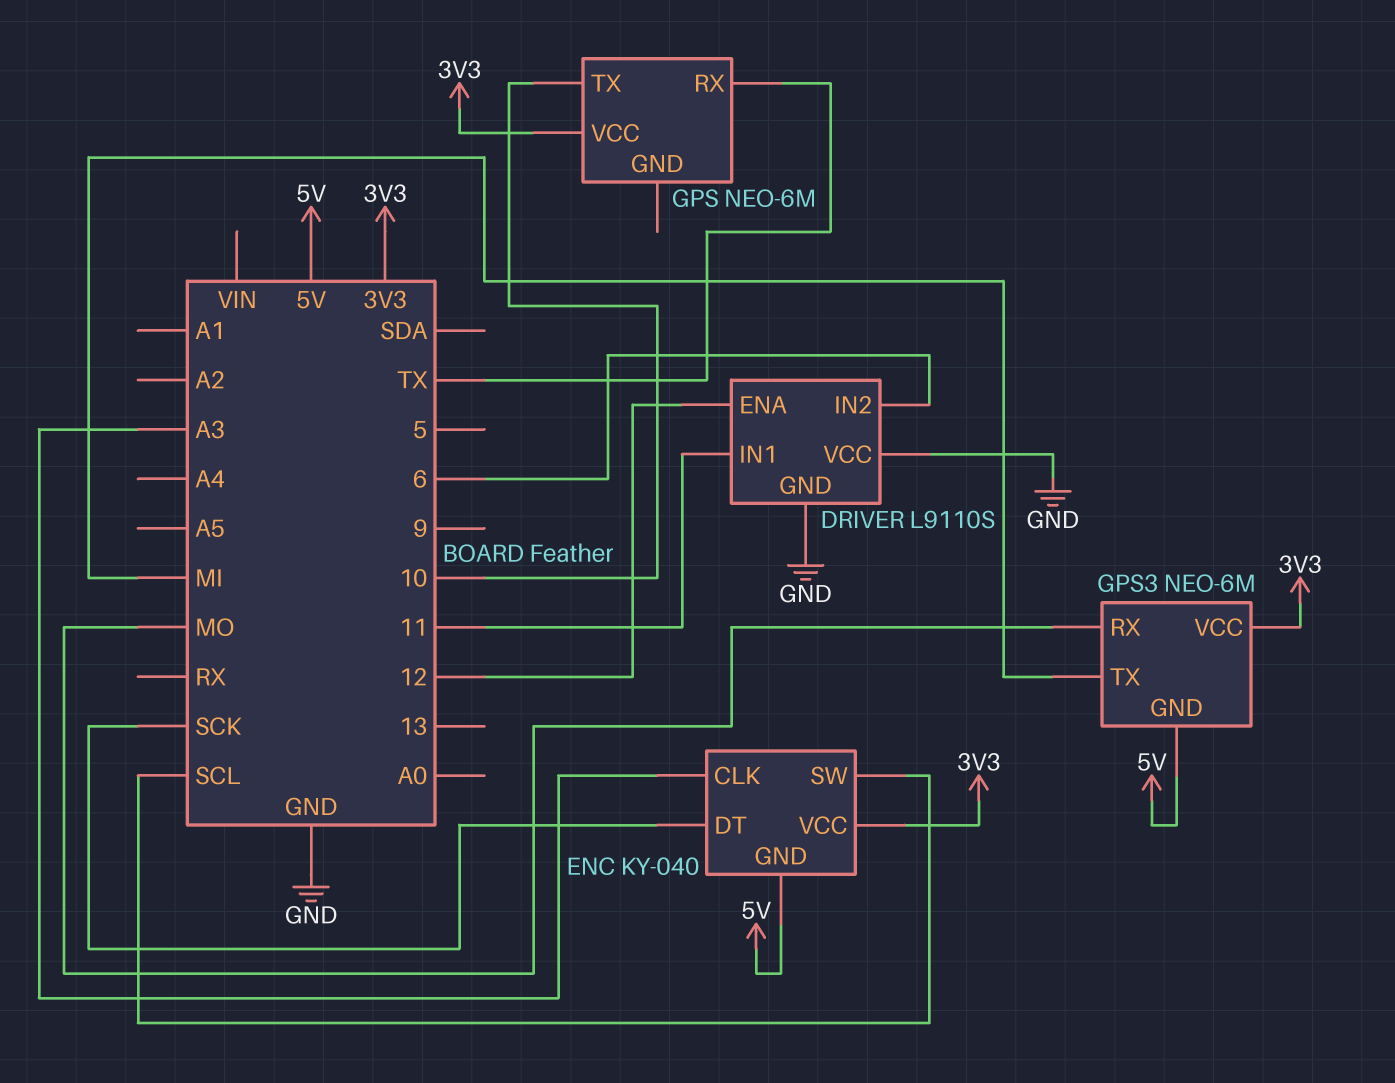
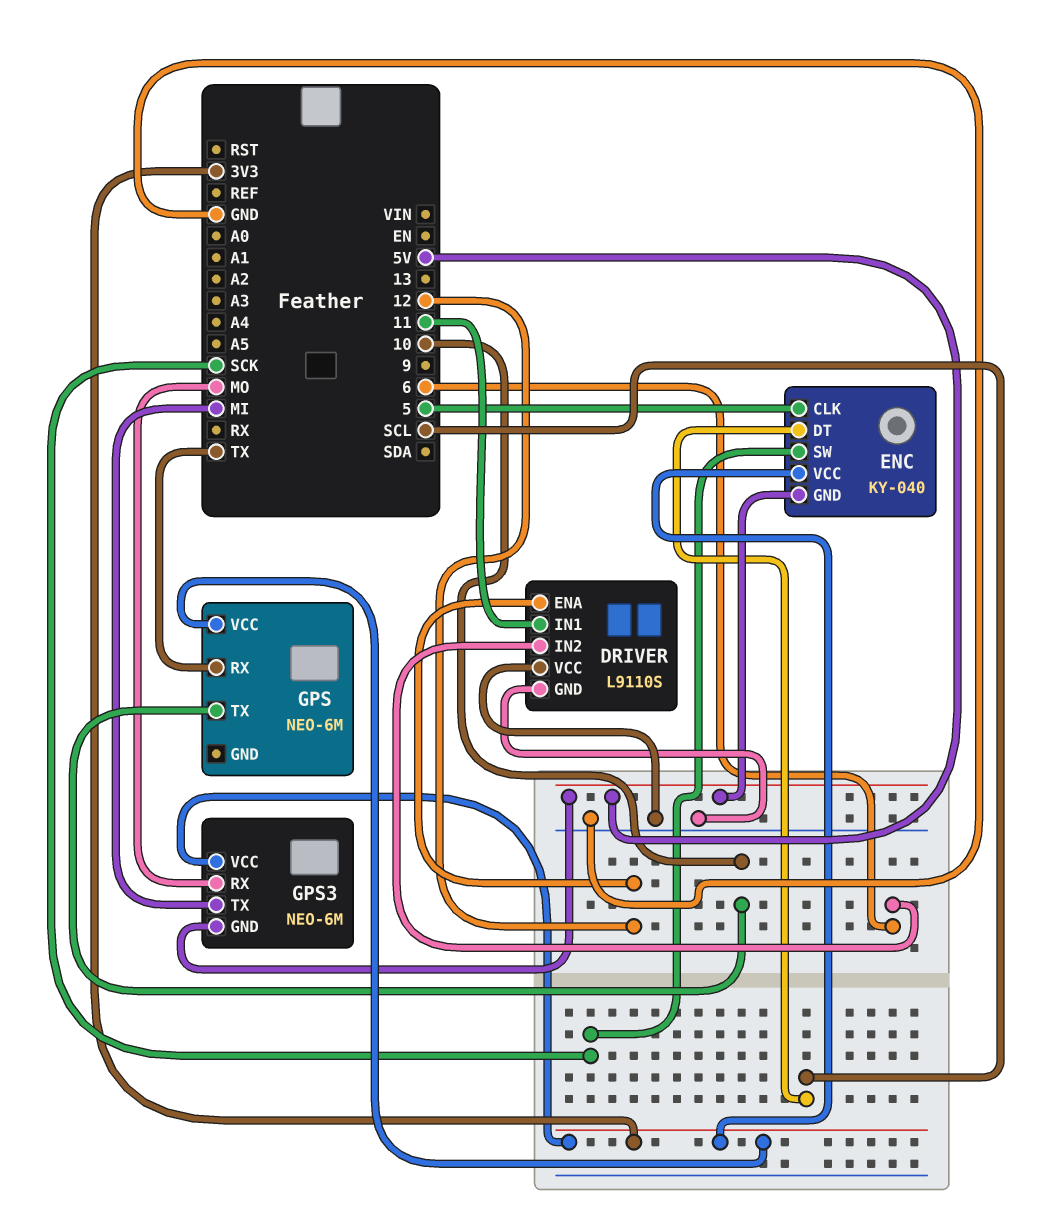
ENC pin CLK: A3 -> 5
ENC pin DT: SCK -> SCL
ENC pin SW: SCL -> SCK

